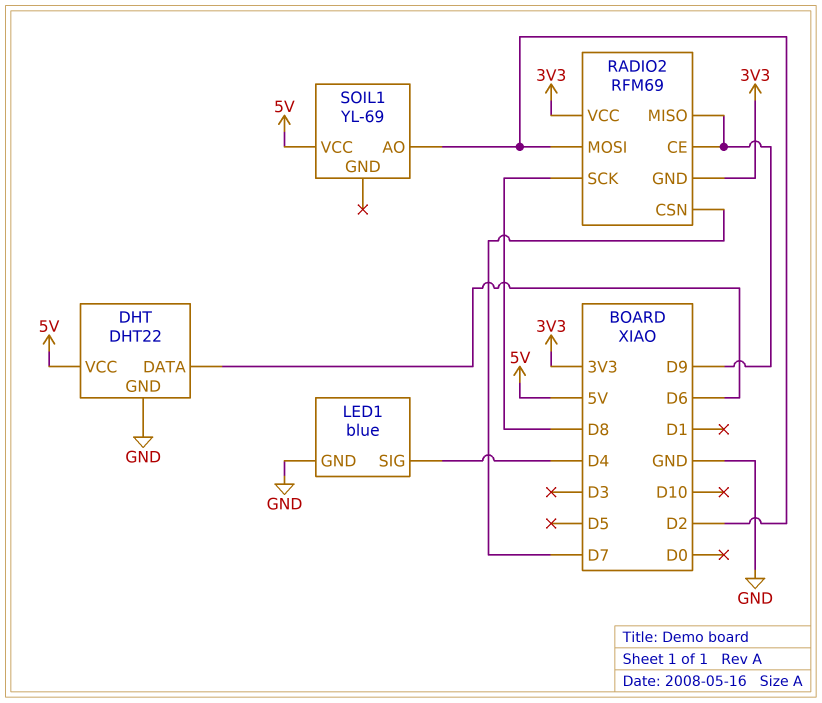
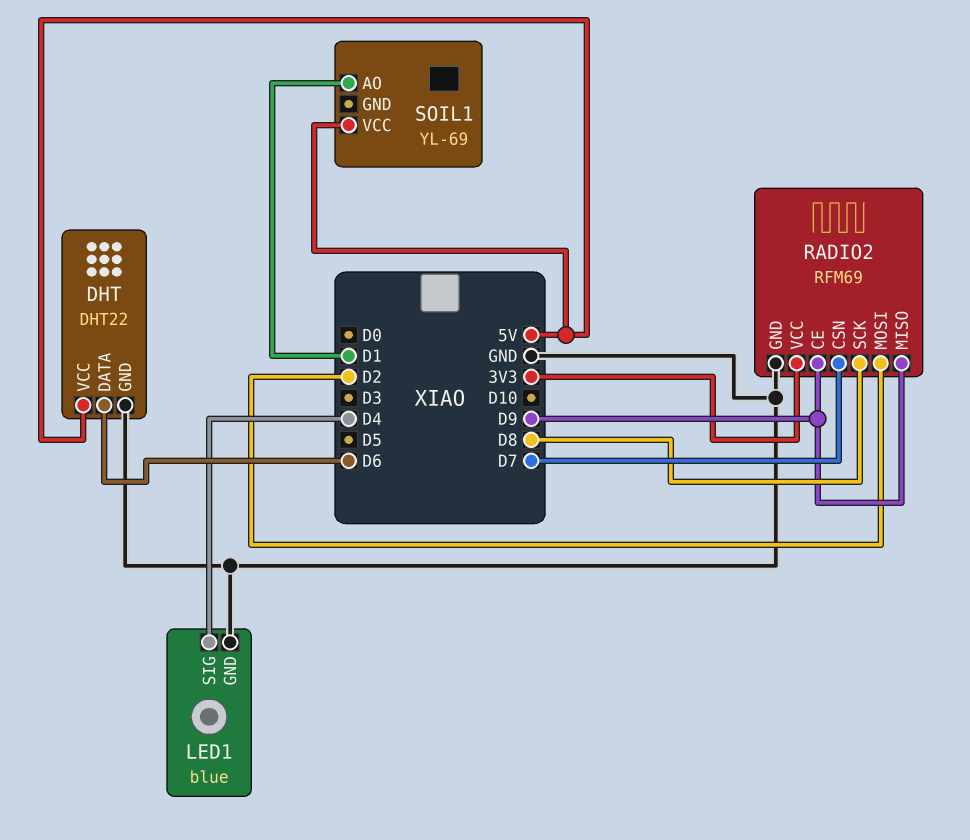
RADIO2 pin GND: 3V3 -> GND
SOIL1 pin AO: D2 -> D1

